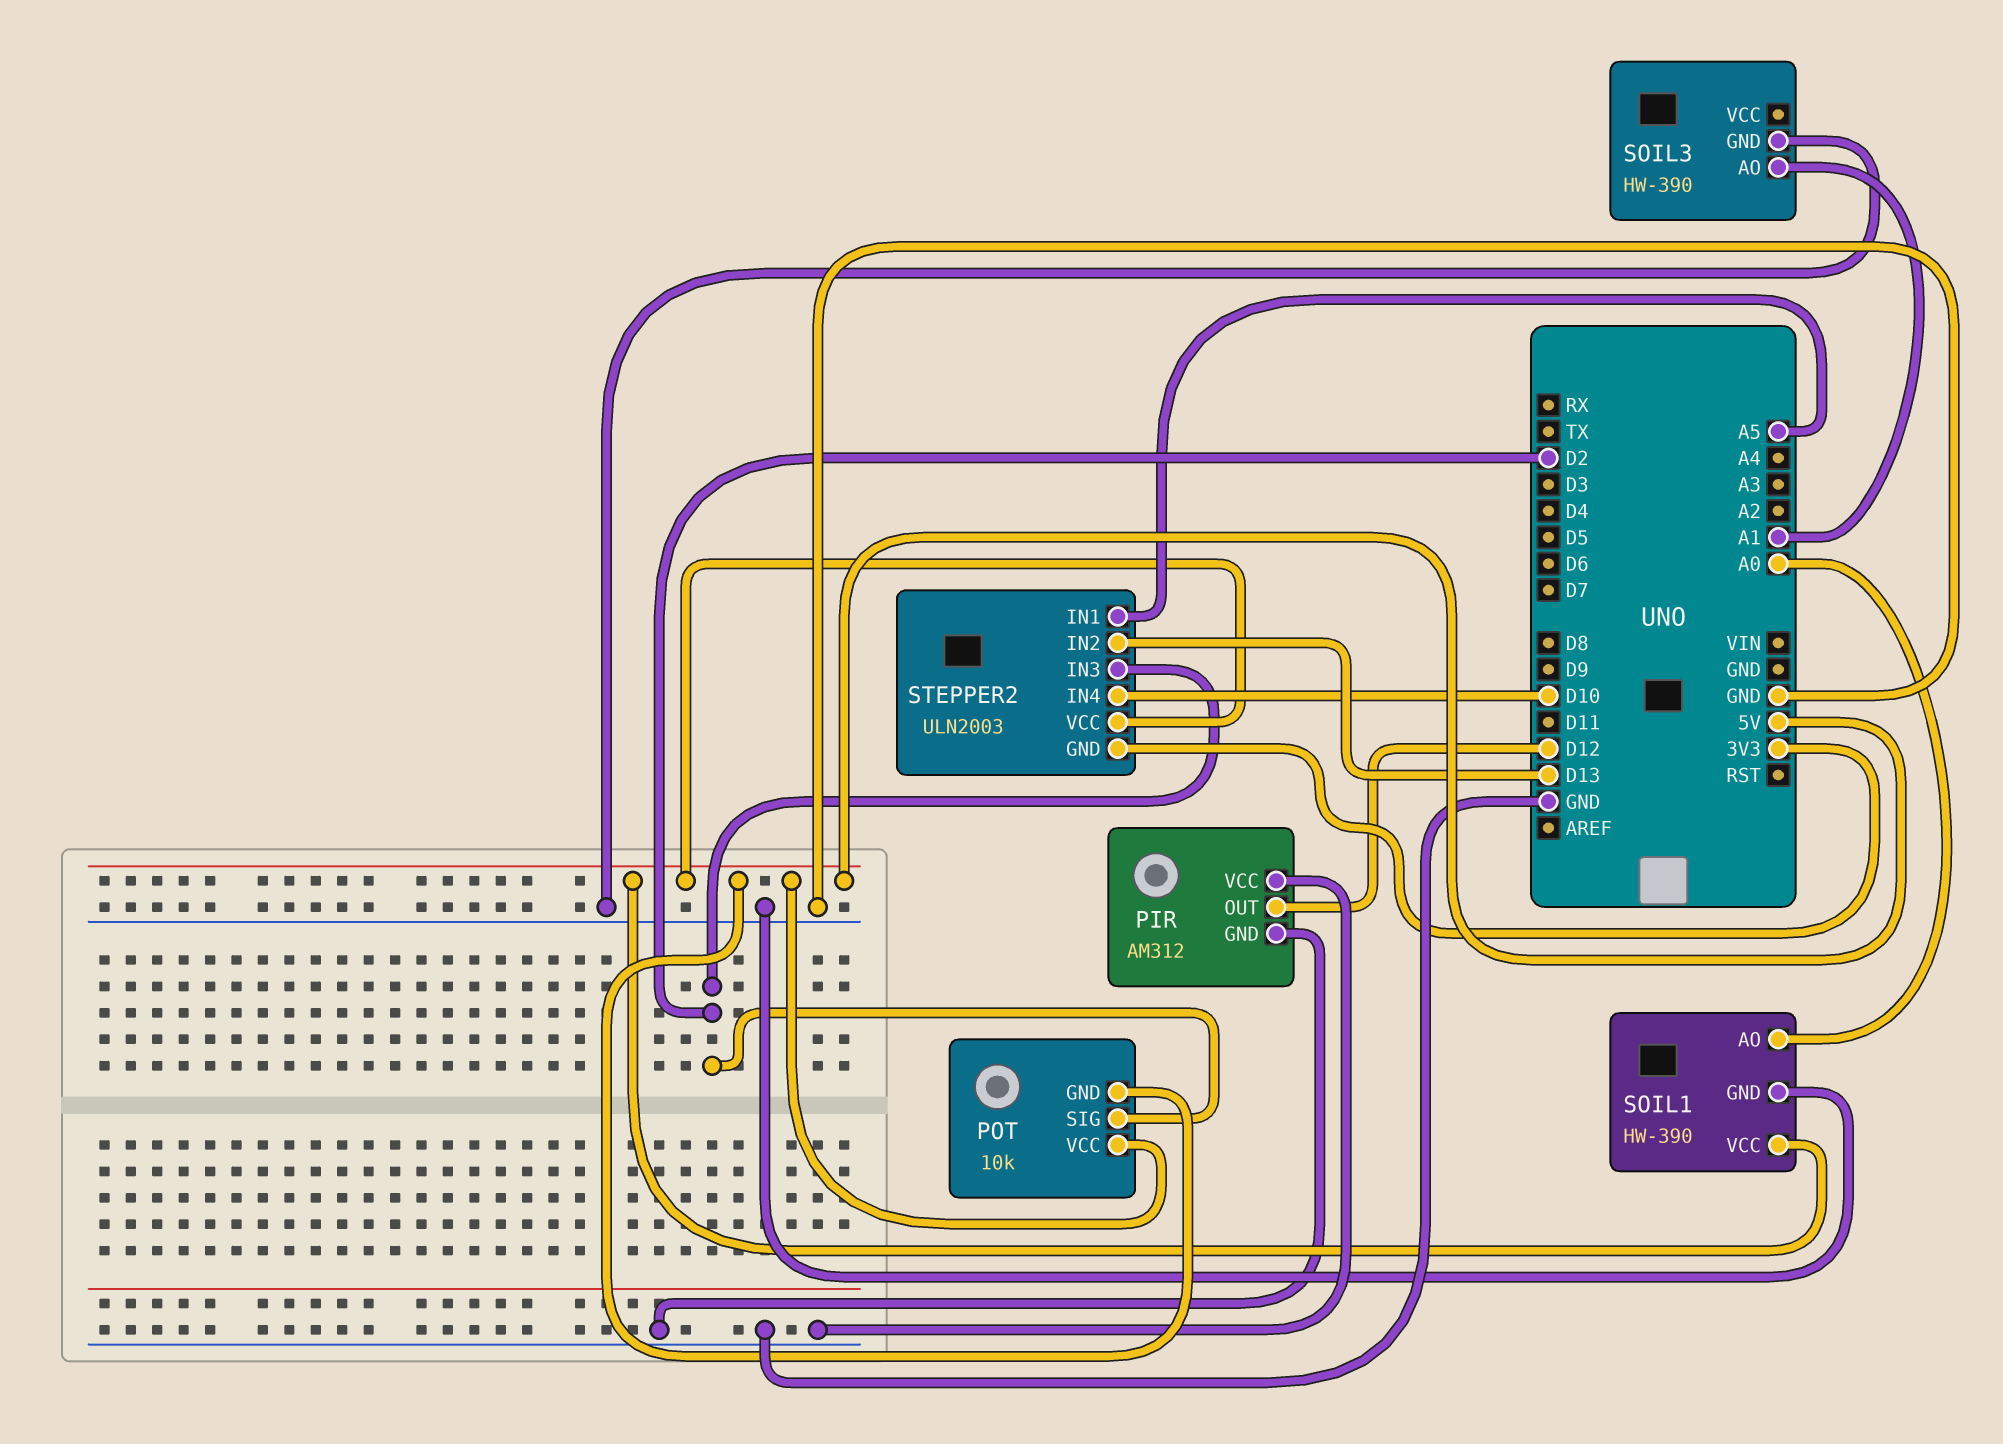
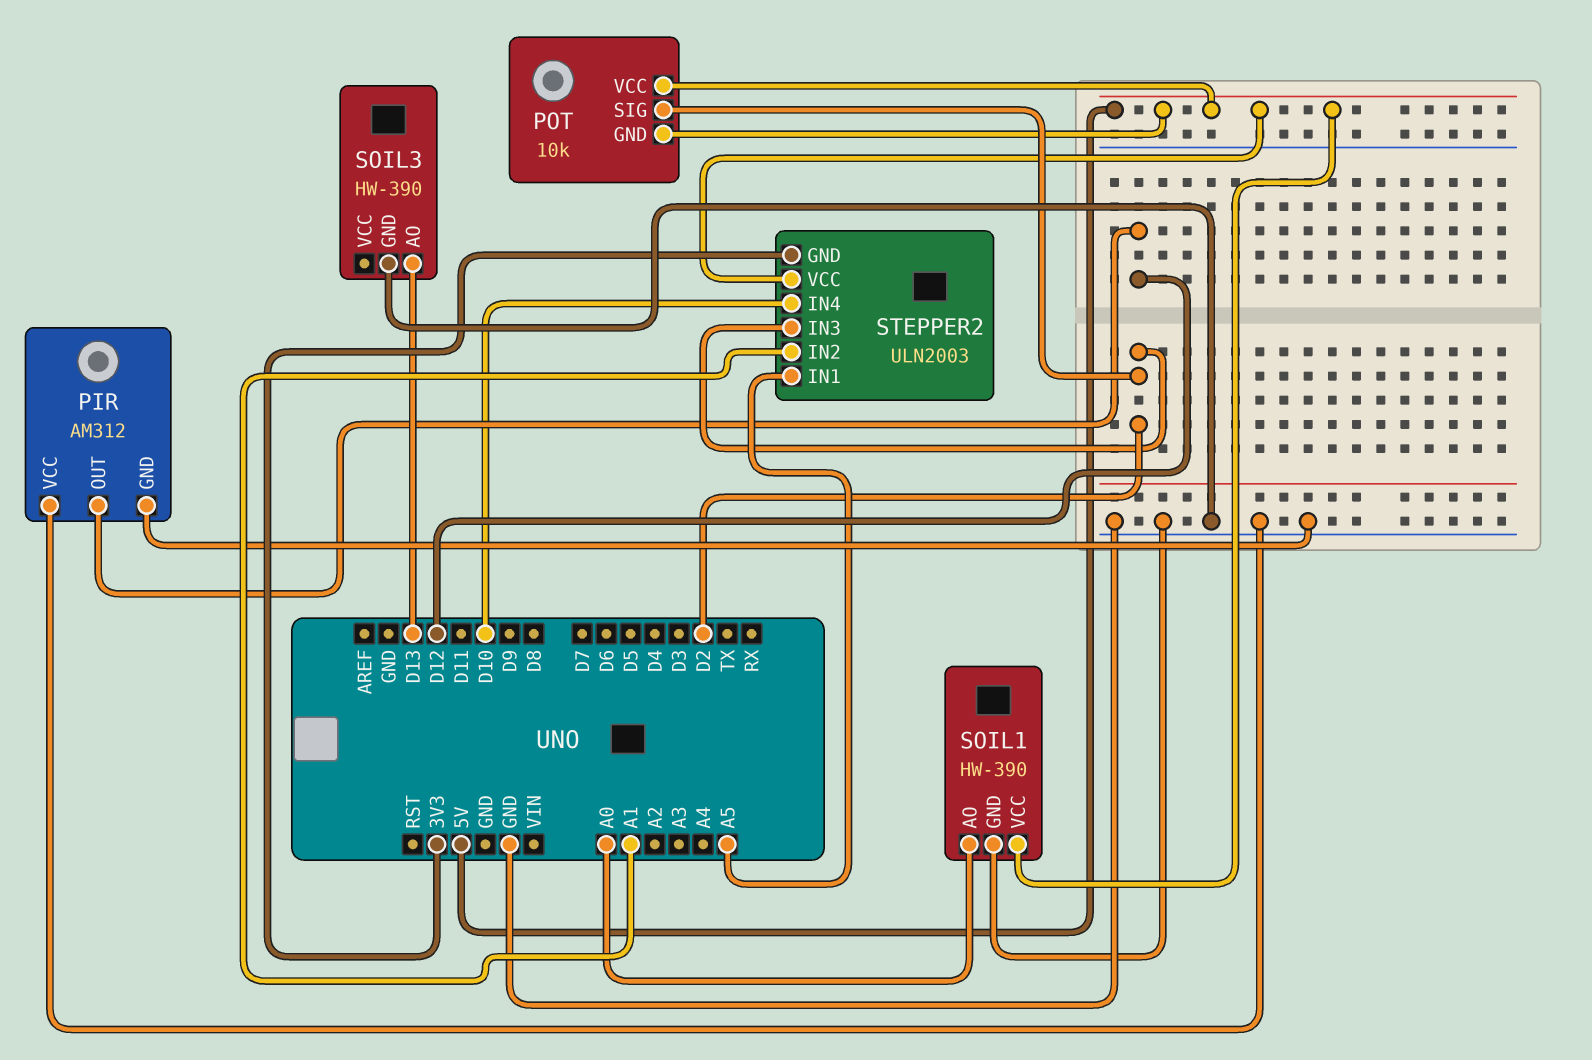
SOIL3 pin AO: A1 -> D13
STEPPER2 pin IN2: D13 -> A1

